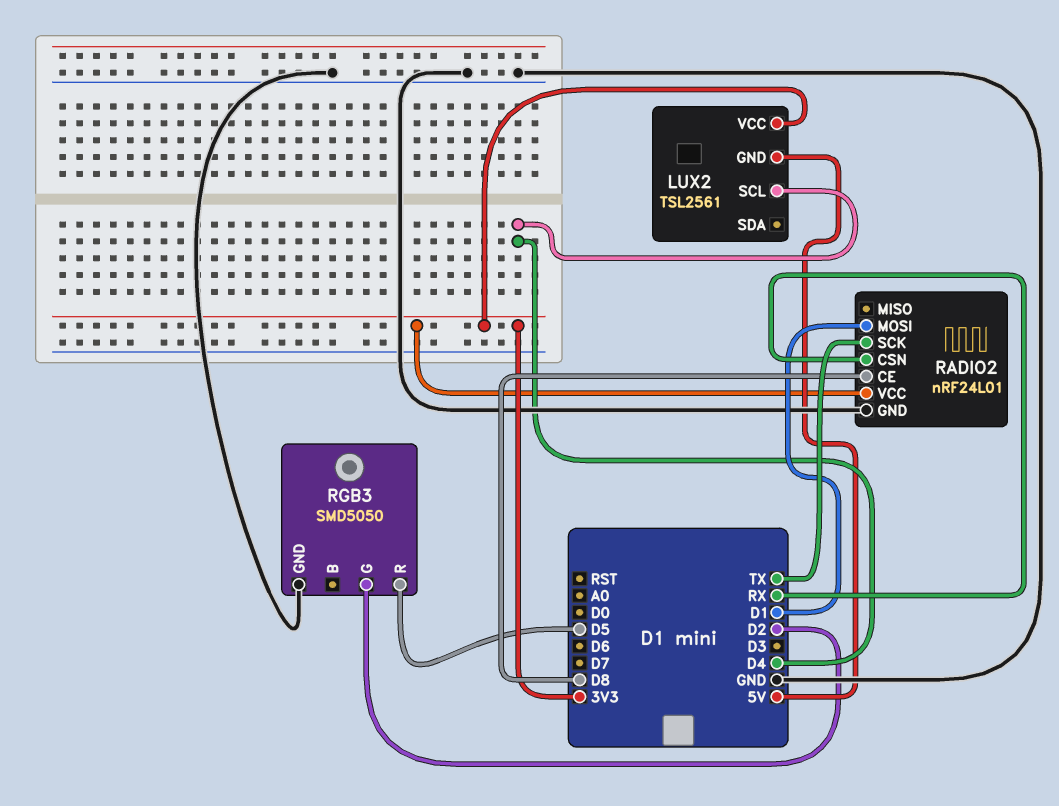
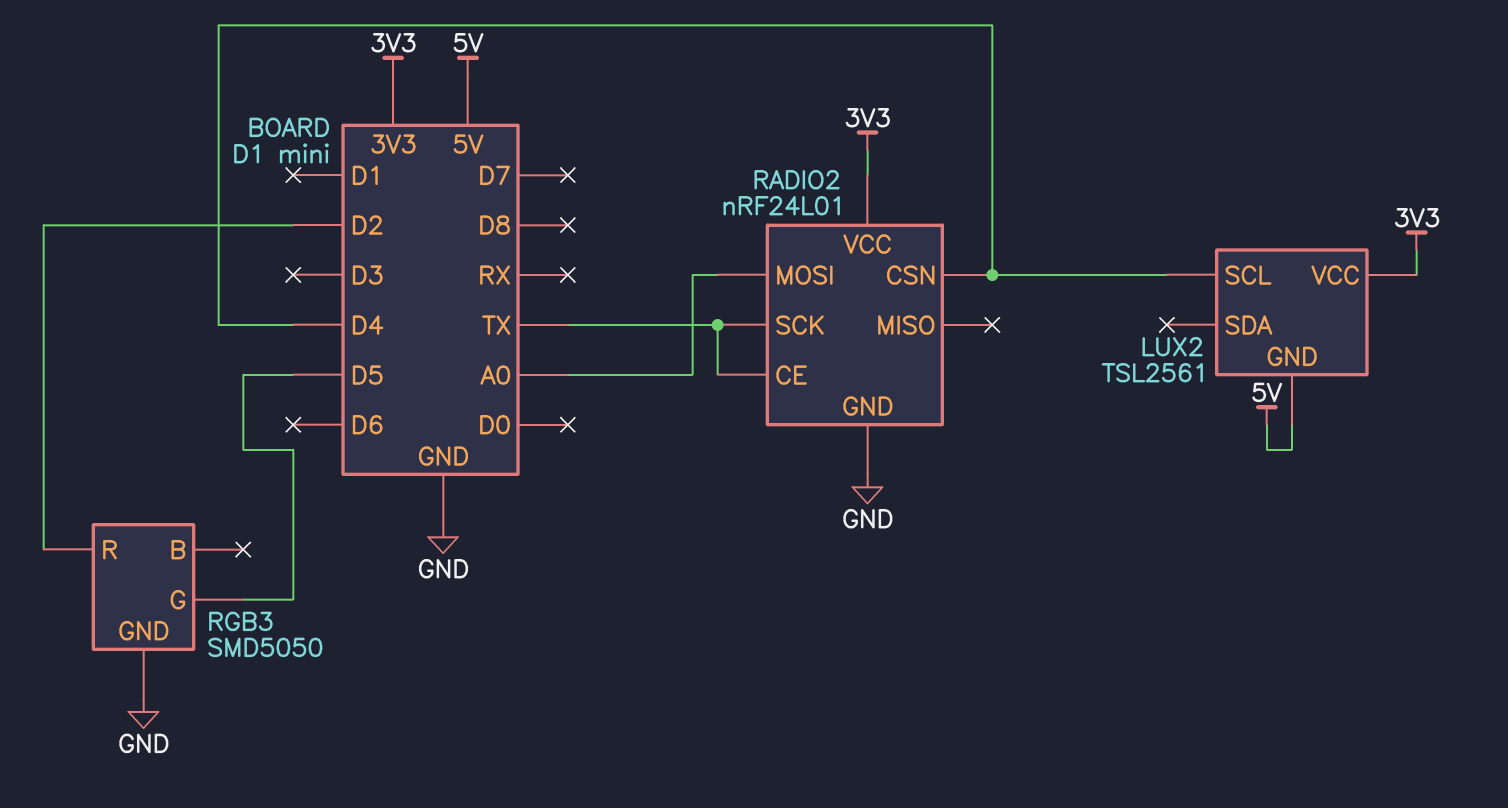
RADIO2 pin CE: D8 -> TX
RADIO2 pin CSN: RX -> D4
RADIO2 pin MOSI: D1 -> A0
RGB3 pin G: D2 -> D5
RGB3 pin R: D5 -> D2

